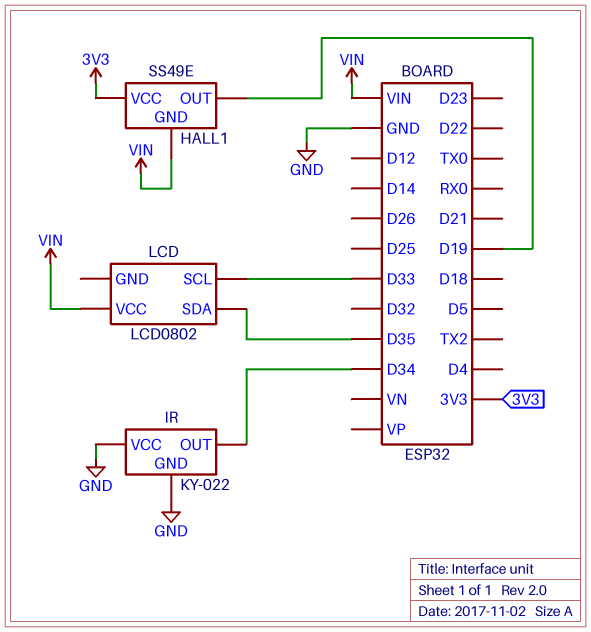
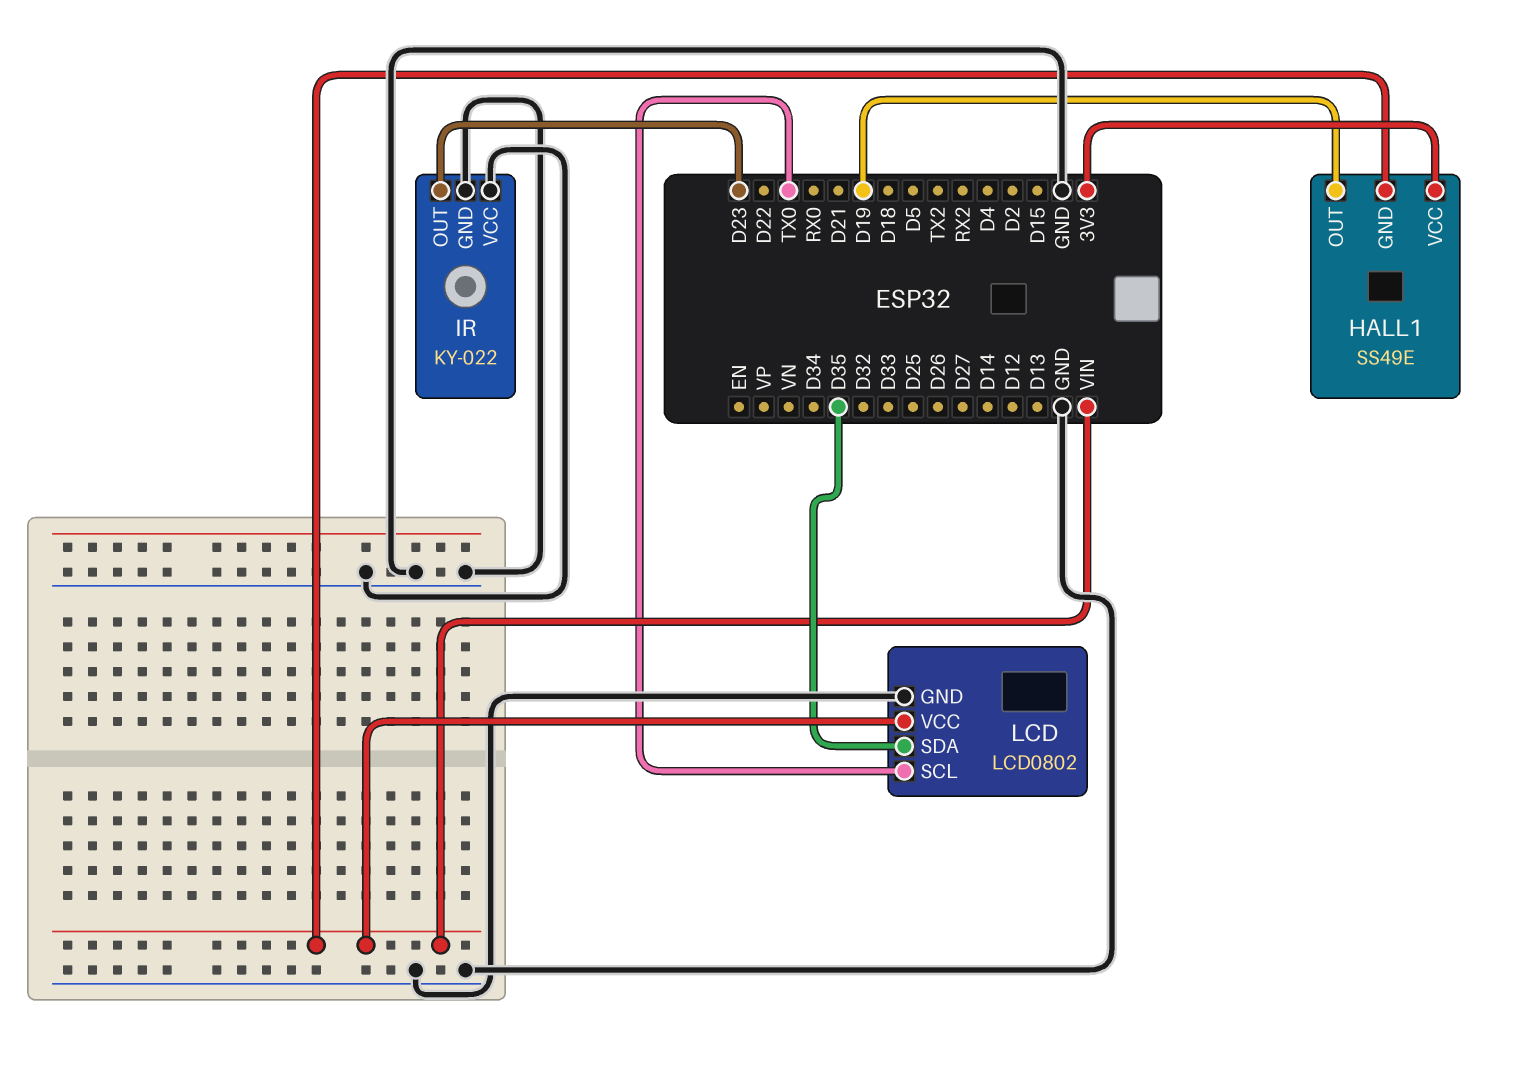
IR pin OUT: D34 -> D23
LCD pin GND: none -> GND
LCD pin SCL: D33 -> TX0

